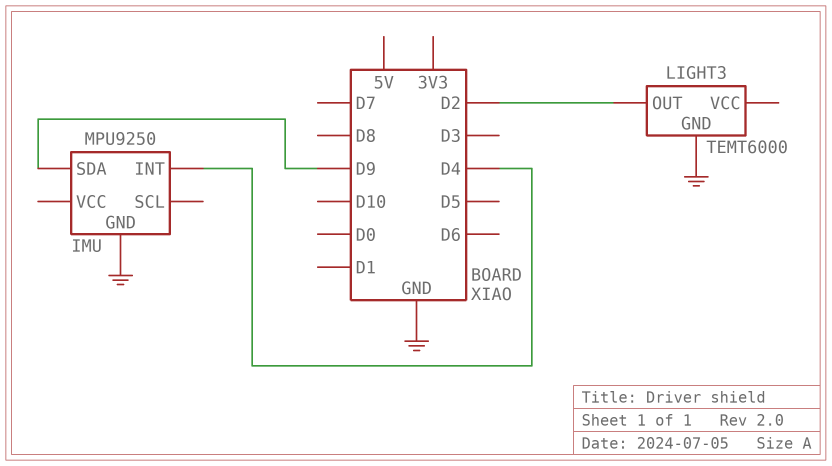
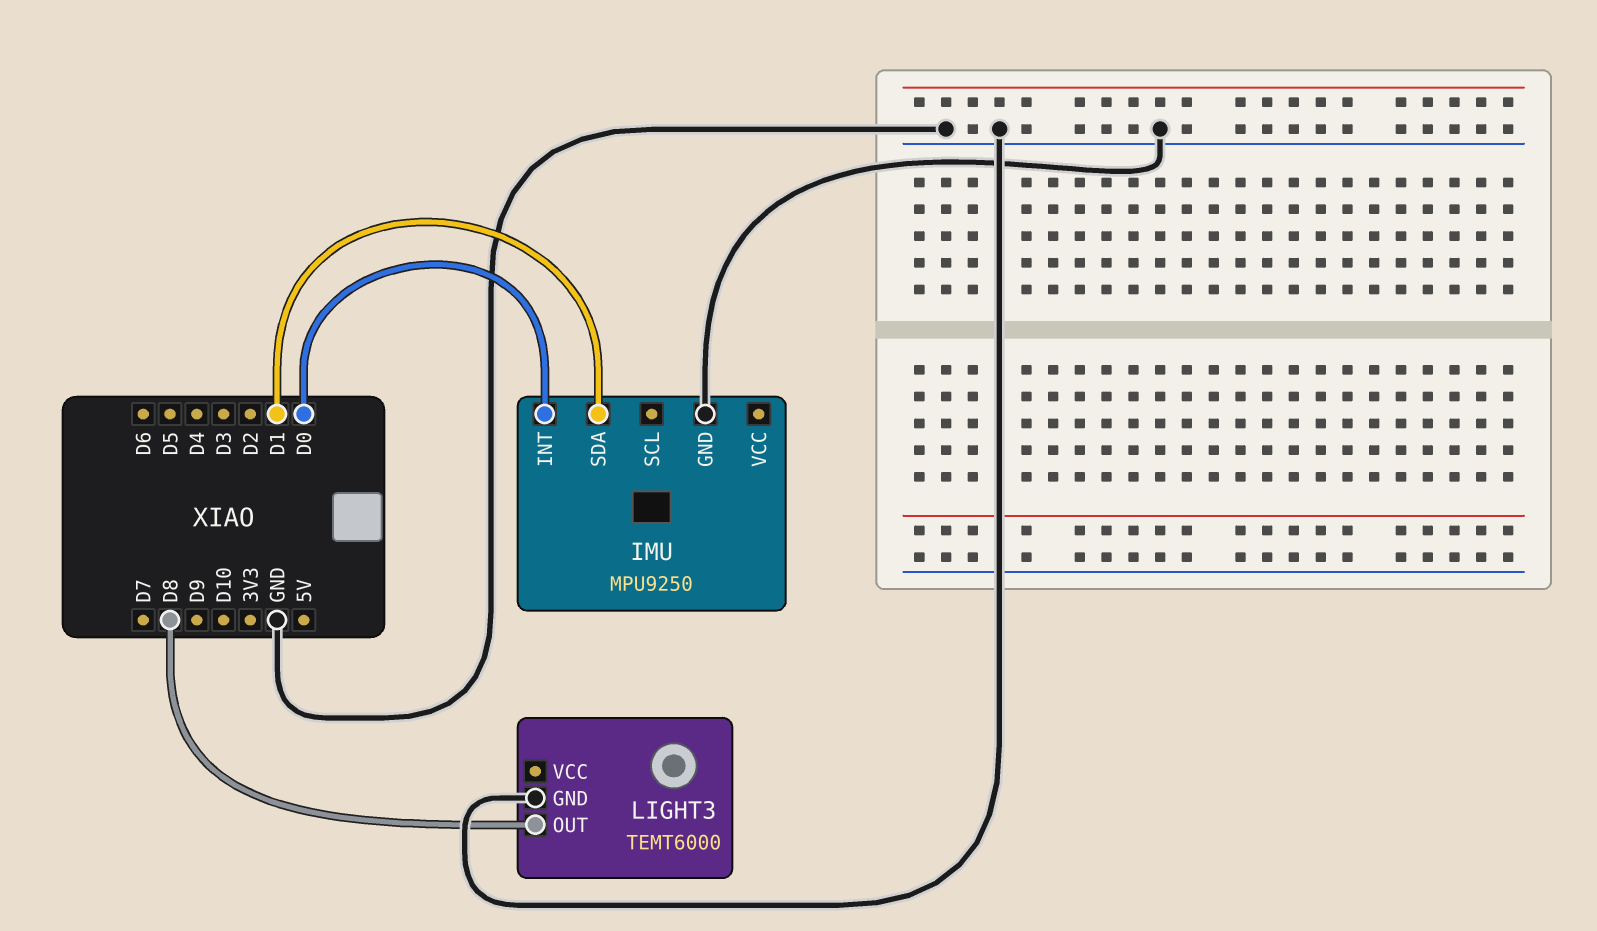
IMU pin INT: D4 -> D0
IMU pin SDA: D9 -> D1
LIGHT3 pin OUT: D2 -> D8

